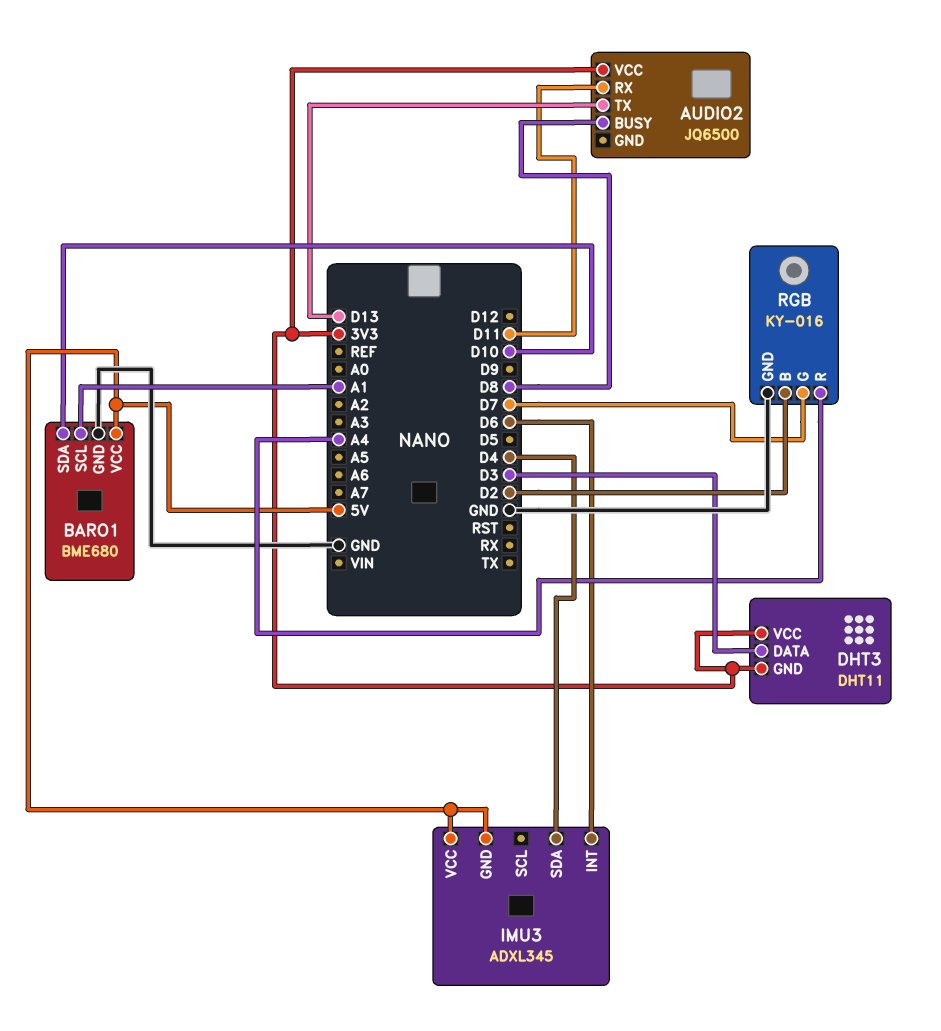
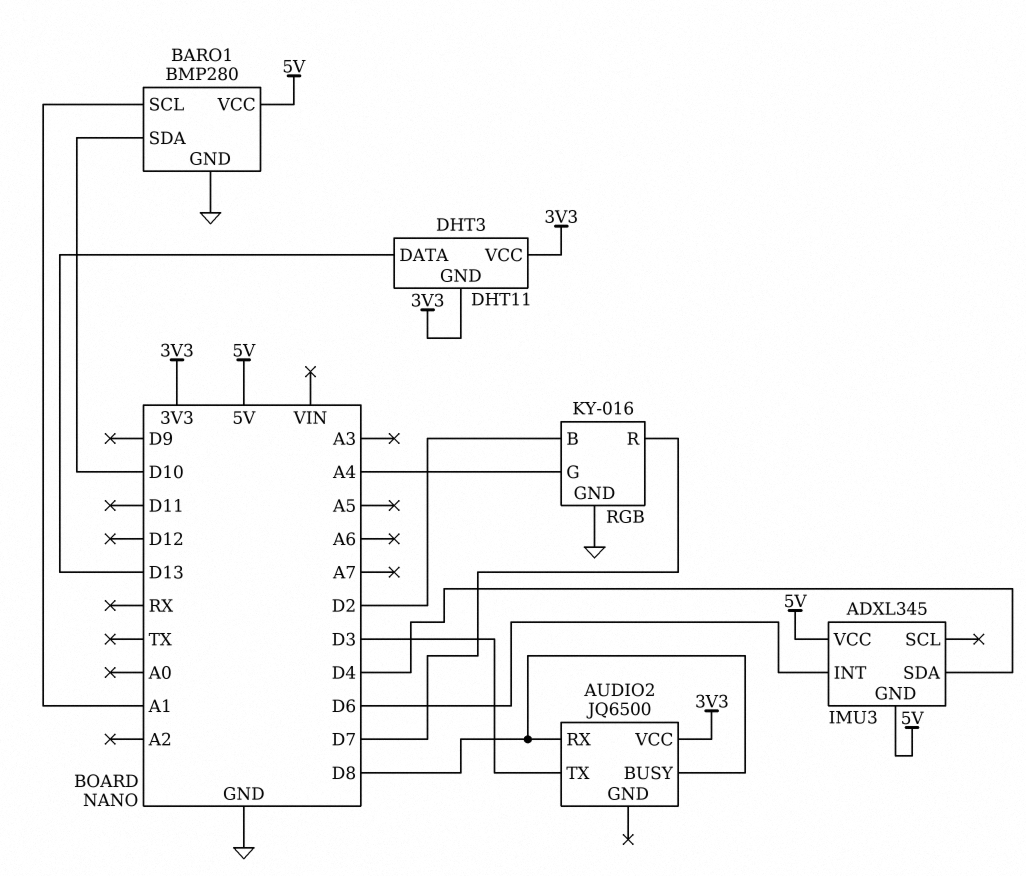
AUDIO2 pin RX: D11 -> D8
AUDIO2 pin TX: D13 -> D3
BARO1: BME680 -> BMP280
DHT3 pin DATA: D3 -> D13
RGB pin G: D7 -> A4
RGB pin R: A4 -> D7

